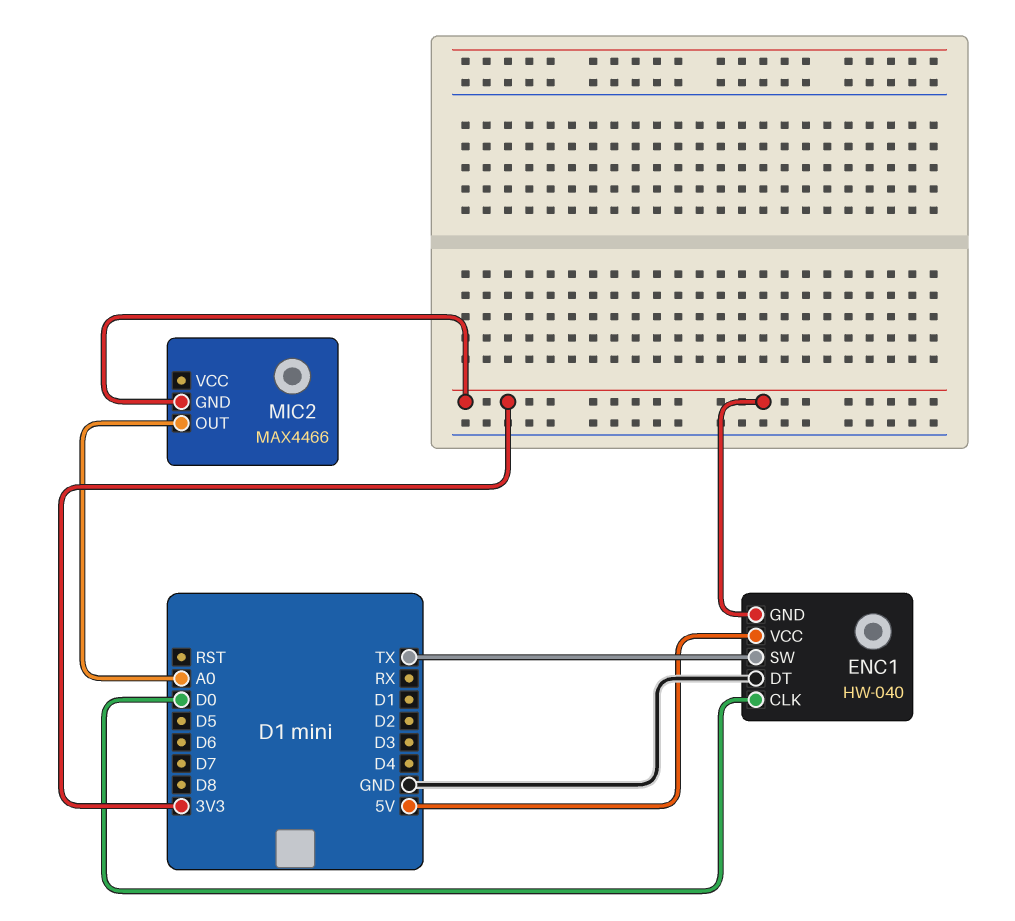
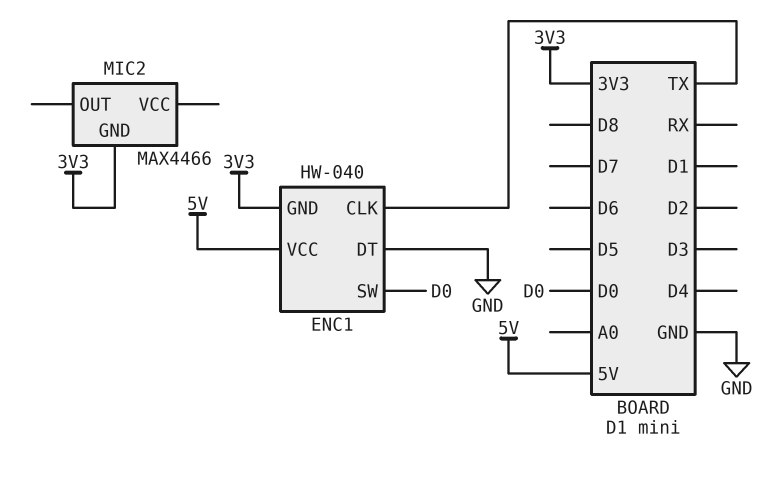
ENC1 pin CLK: D0 -> TX
ENC1 pin SW: TX -> D0
MIC2 pin OUT: A0 -> none

